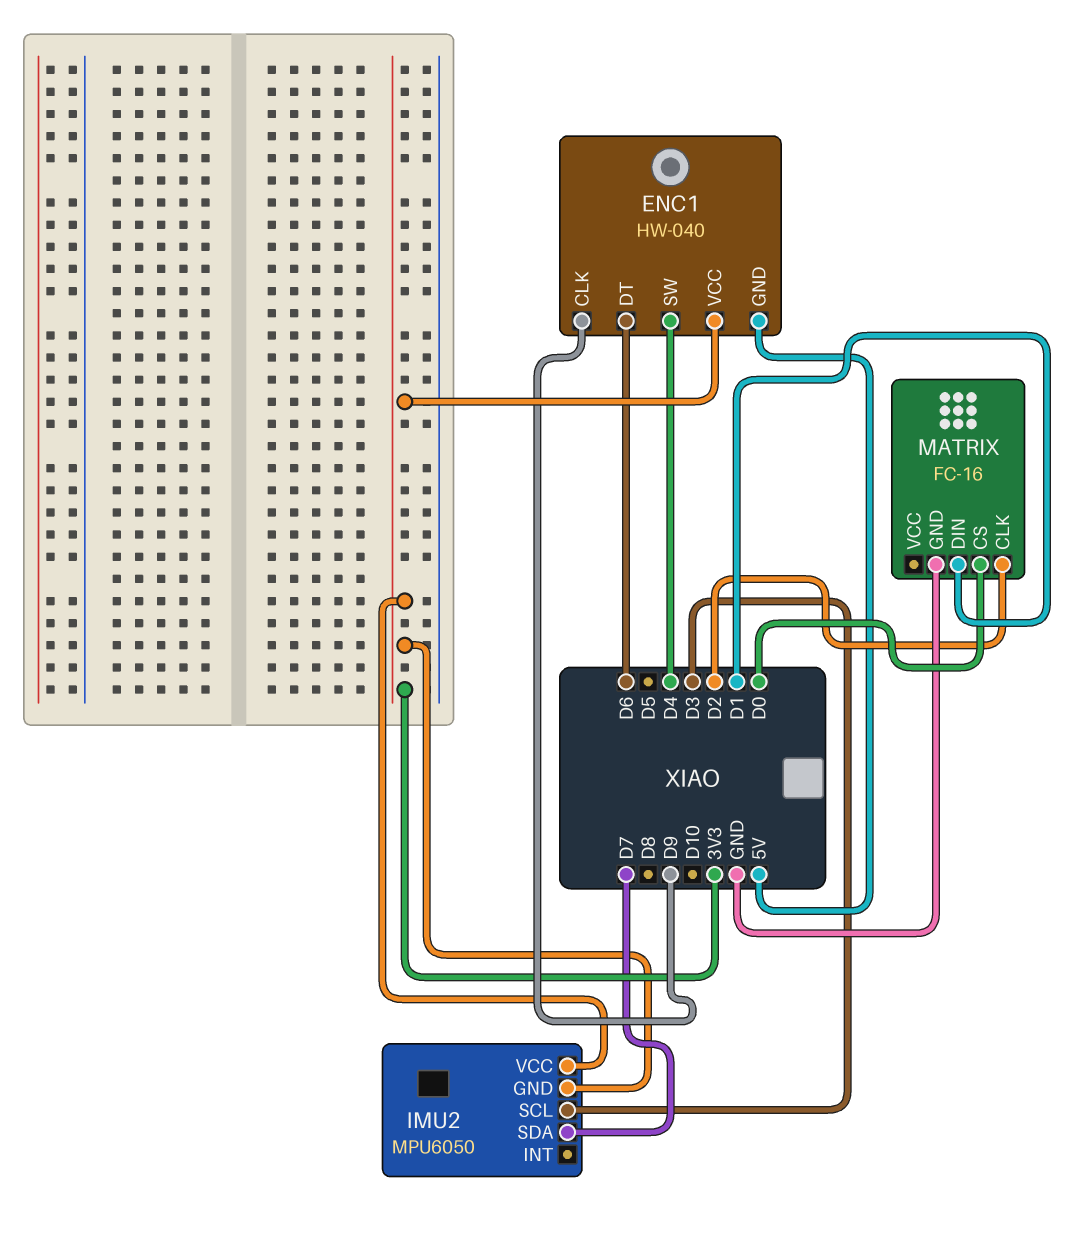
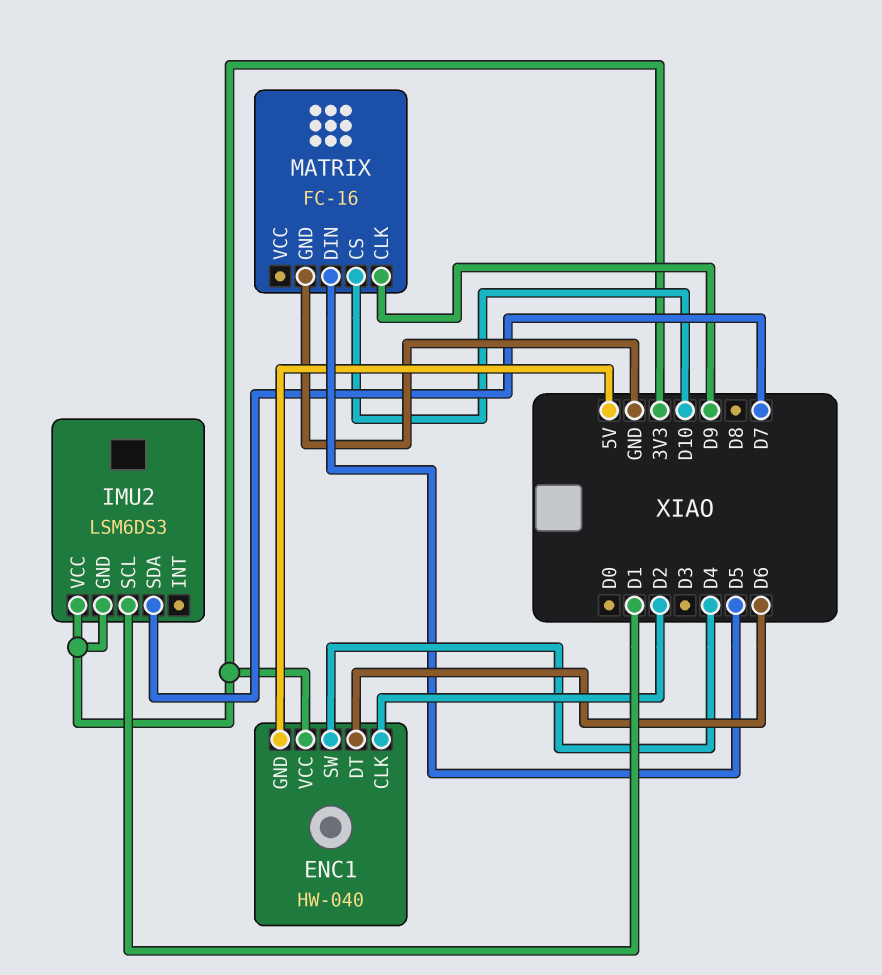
ENC1 pin CLK: D9 -> D2
IMU2: MPU6050 -> LSM6DS3
IMU2 pin SCL: D3 -> D1
MATRIX pin CLK: D2 -> D9
MATRIX pin CS: D0 -> D10
MATRIX pin DIN: D1 -> D5

